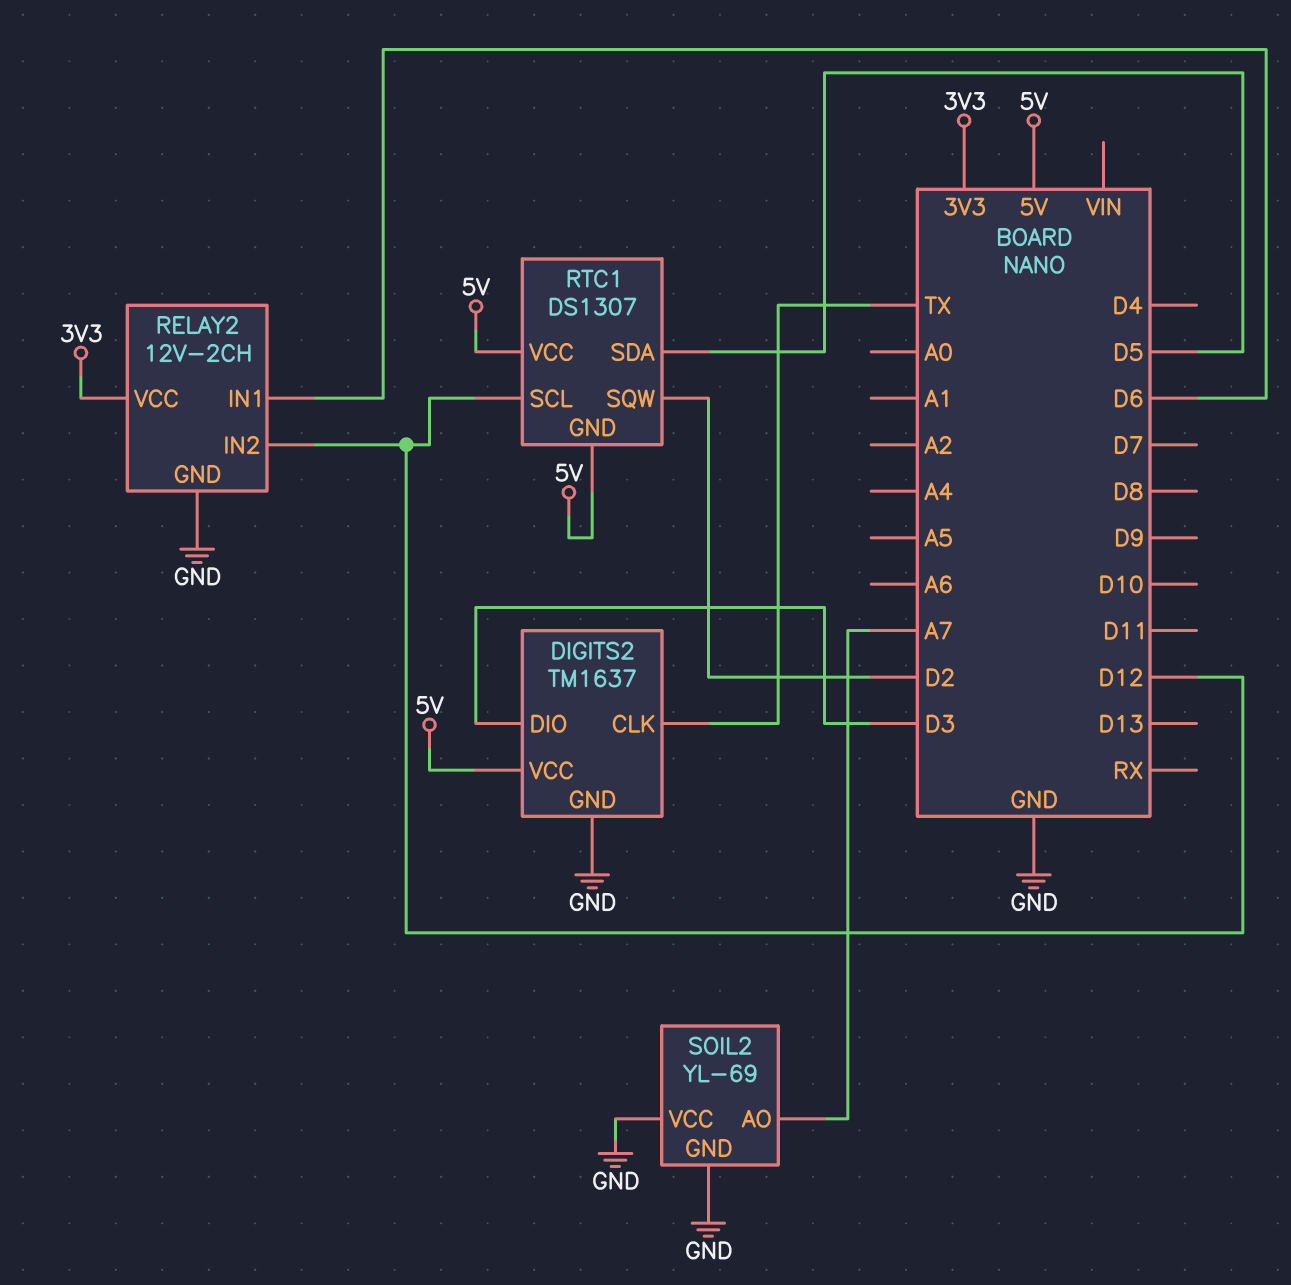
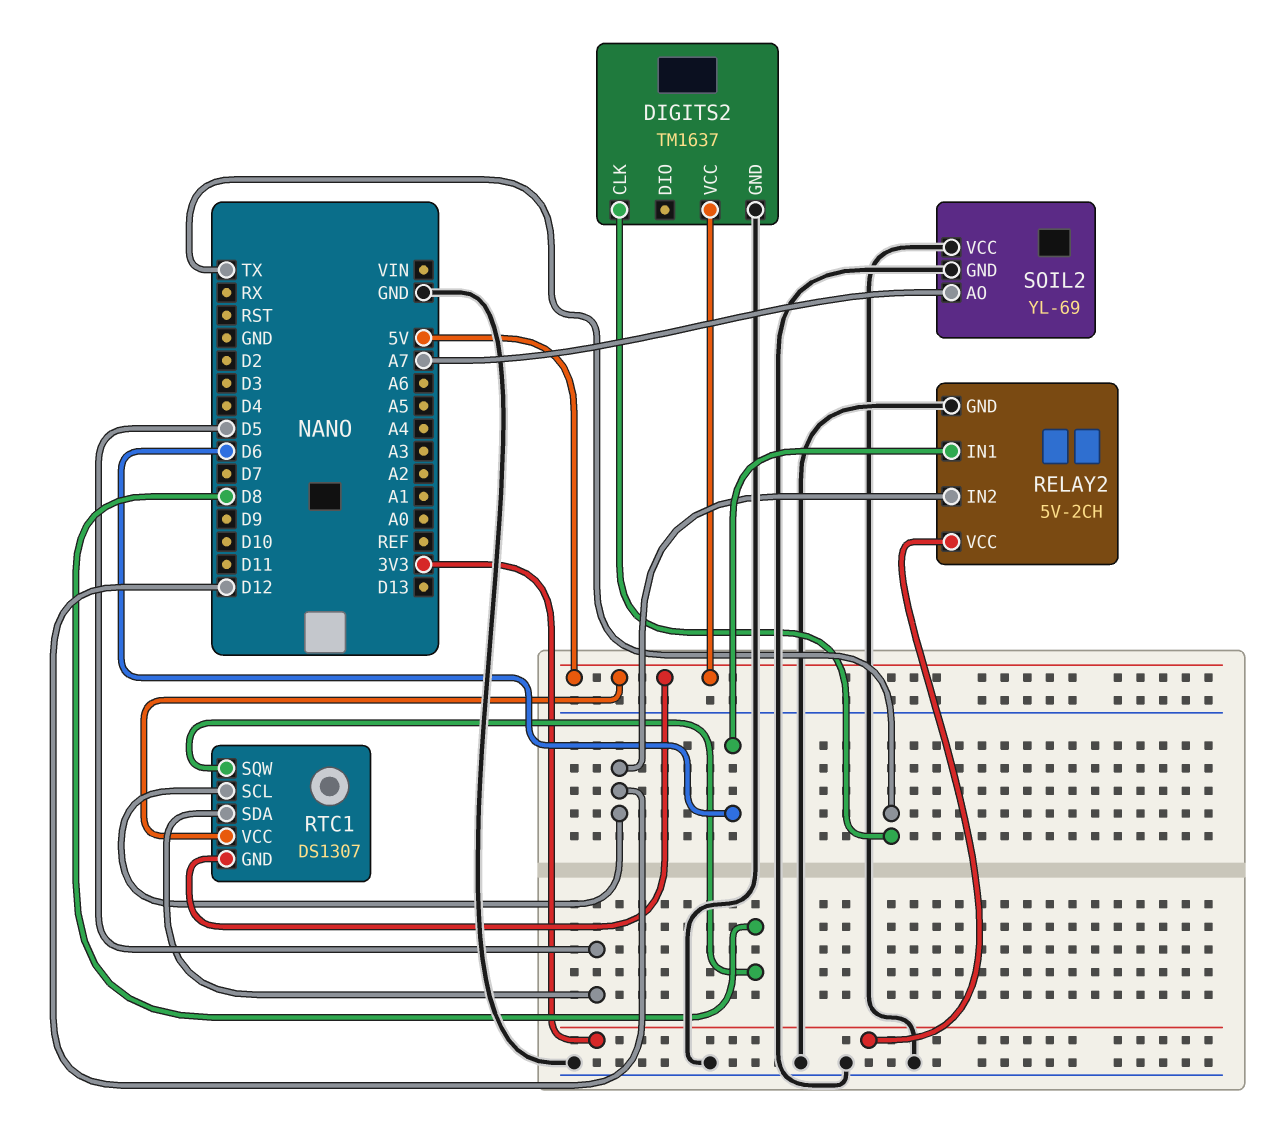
DIGITS2 pin DIO: D3 -> none
RELAY2: 12V-2CH -> 5V-2CH
RTC1 pin SQW: D2 -> D8

